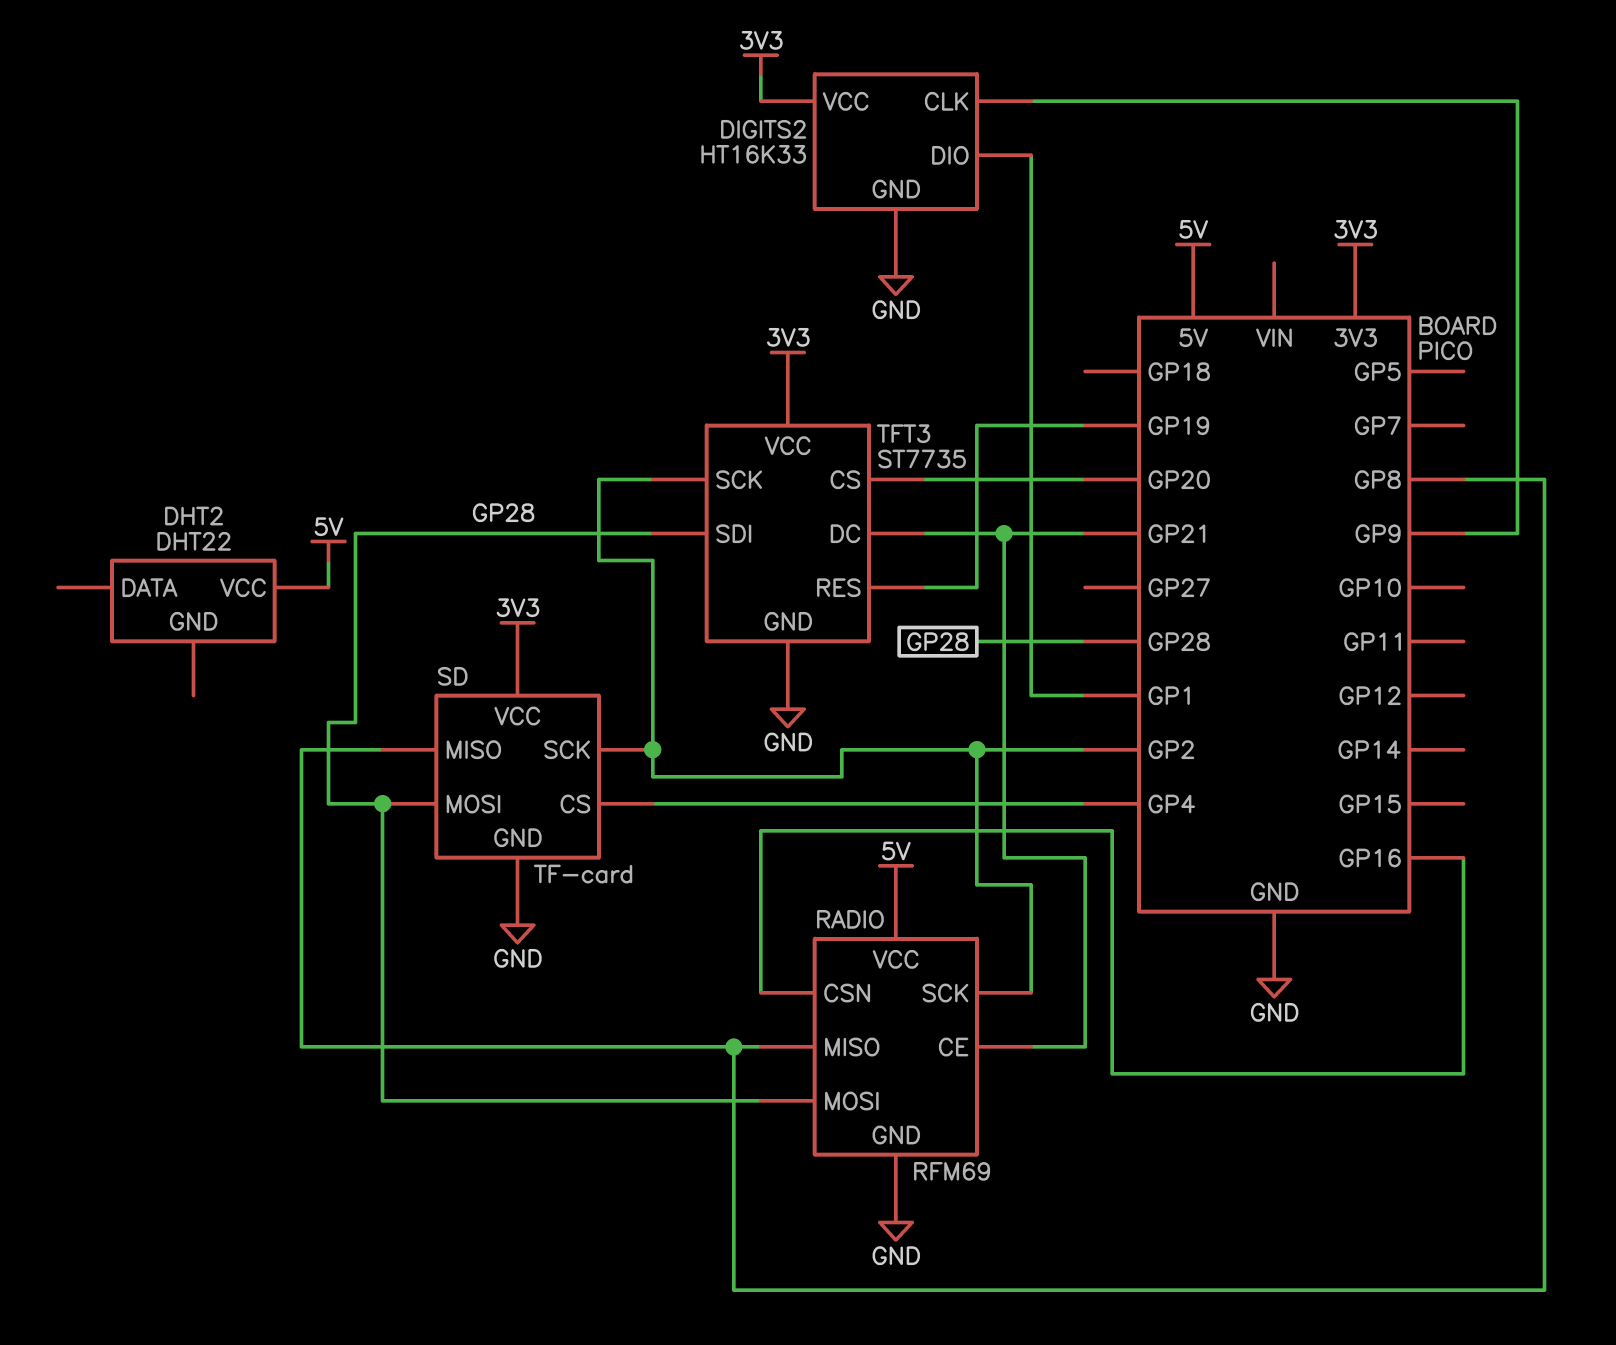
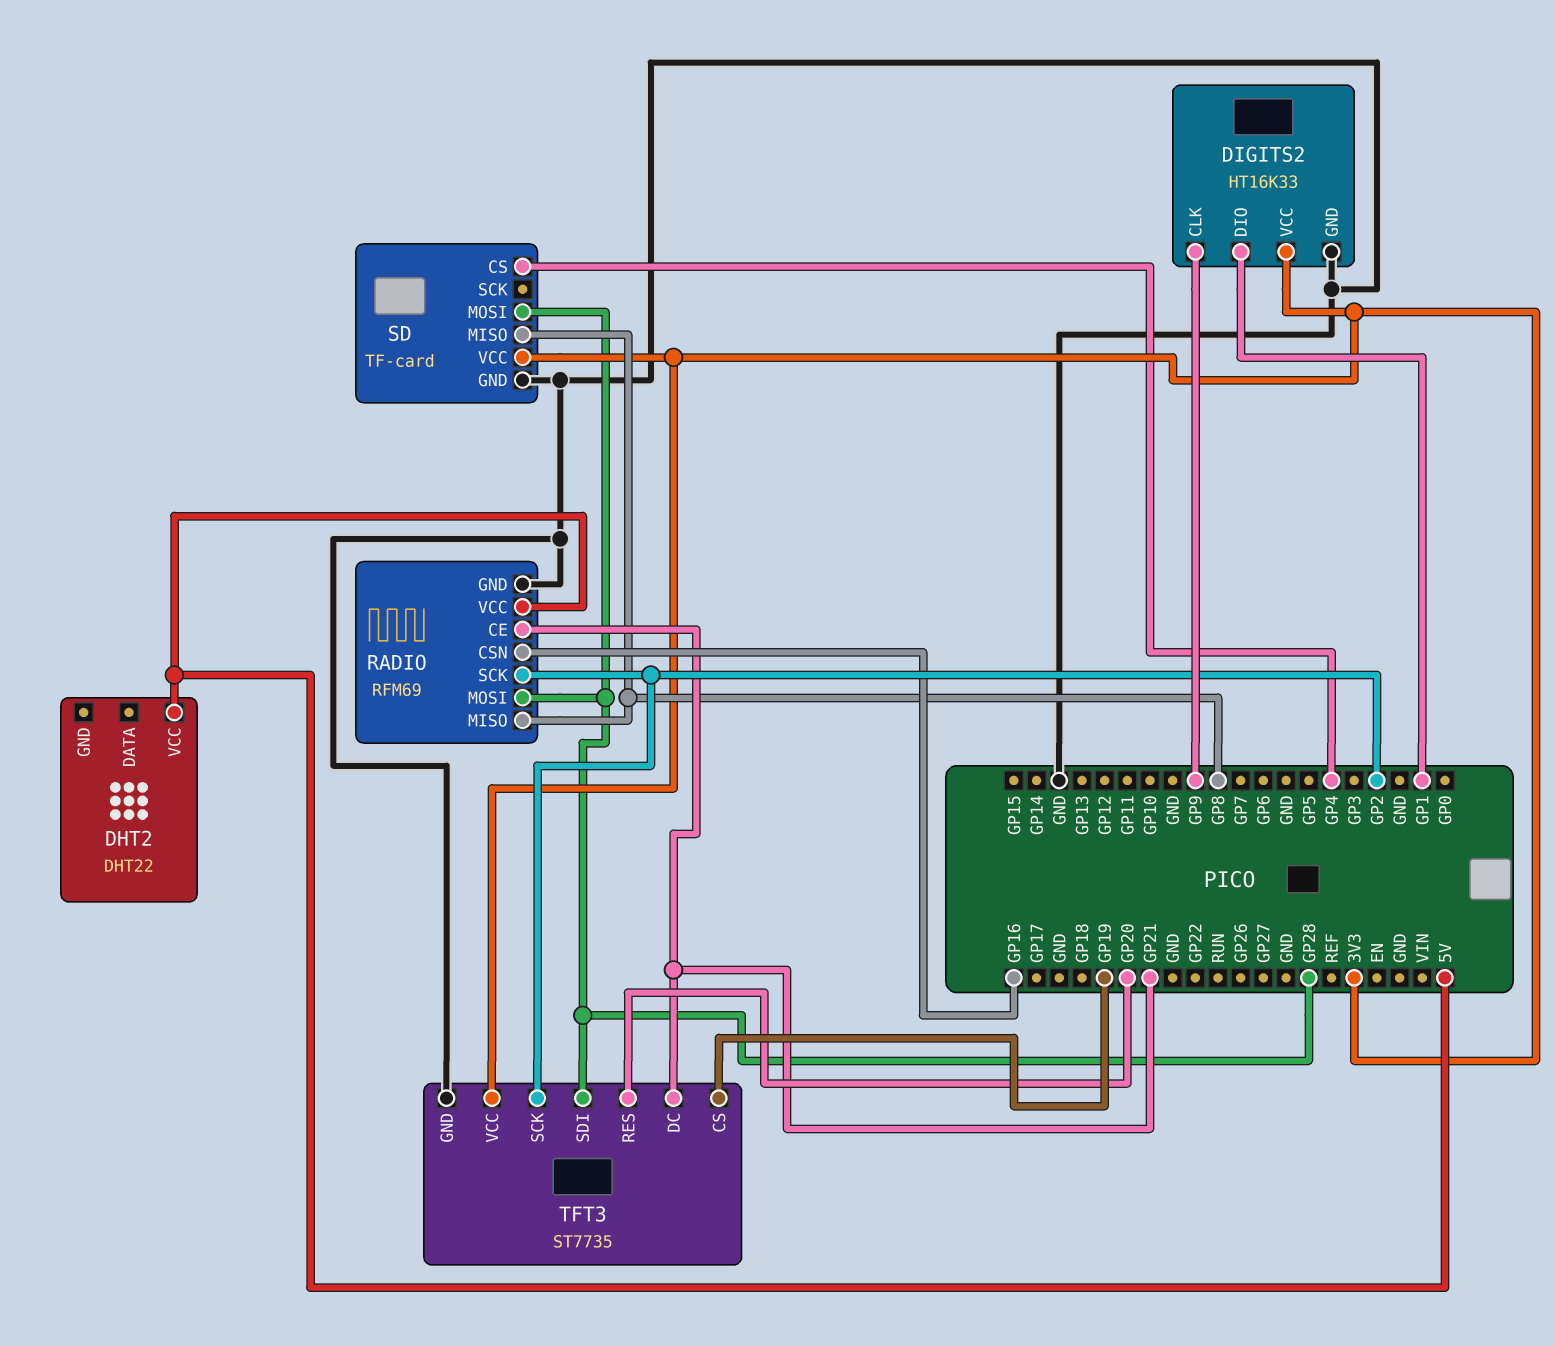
SD pin SCK: GP2 -> none
TFT3 pin CS: GP20 -> GP19
TFT3 pin RES: GP19 -> GP20

